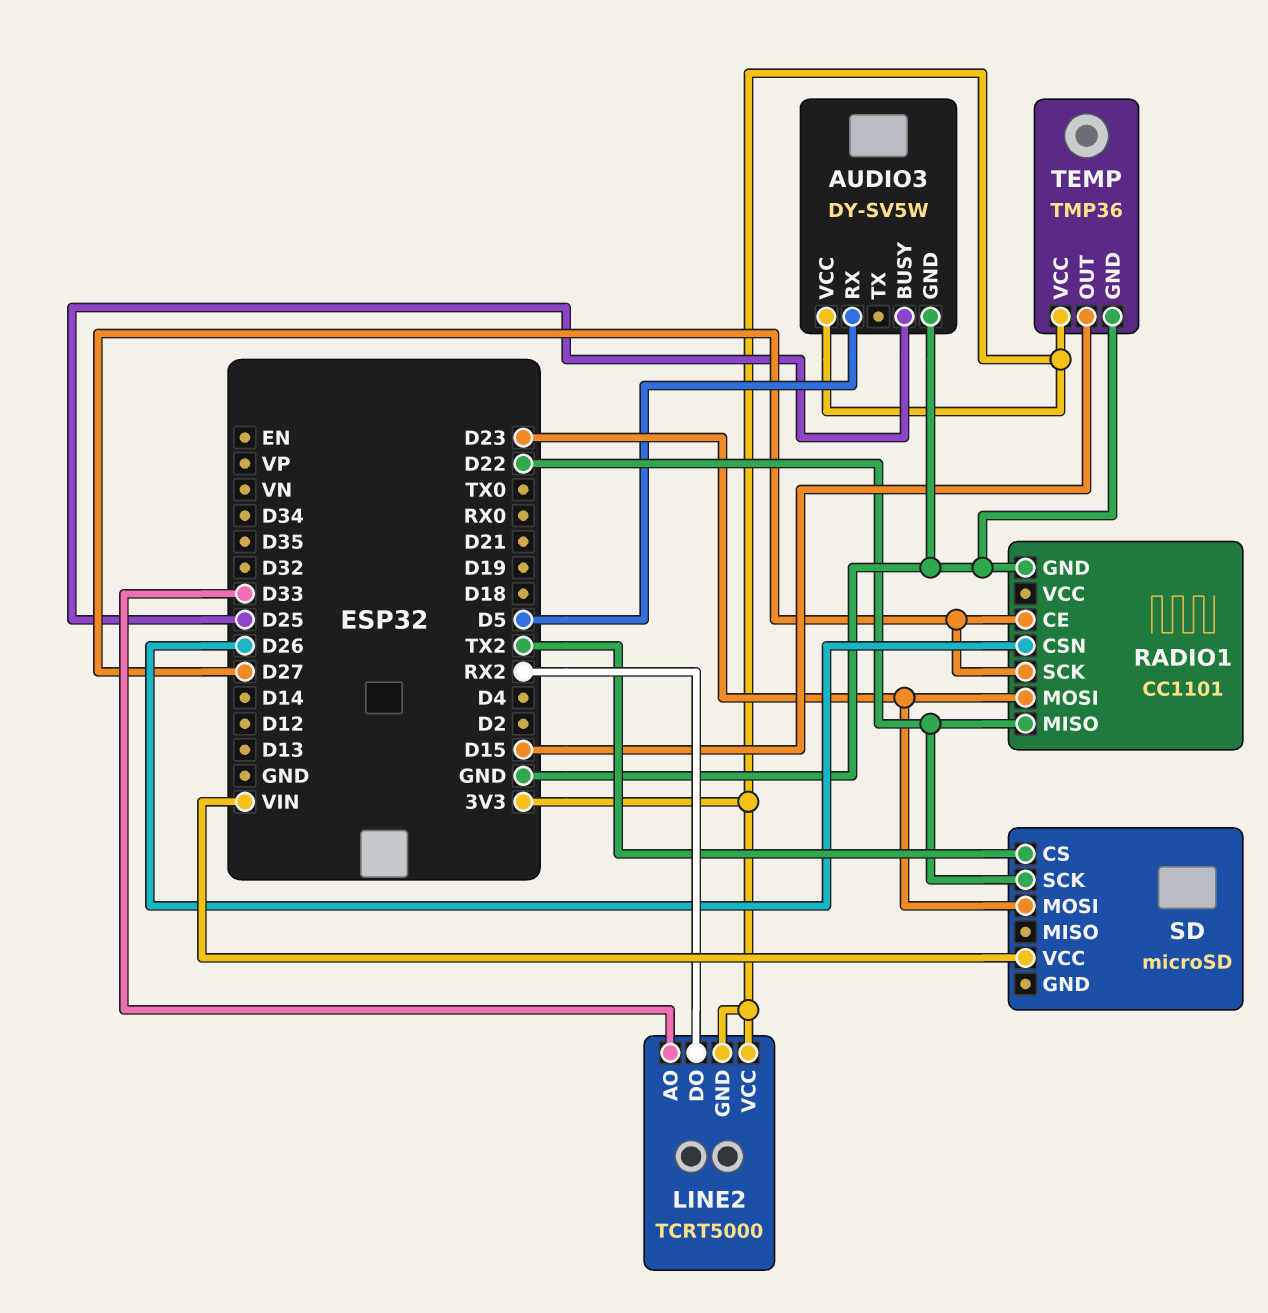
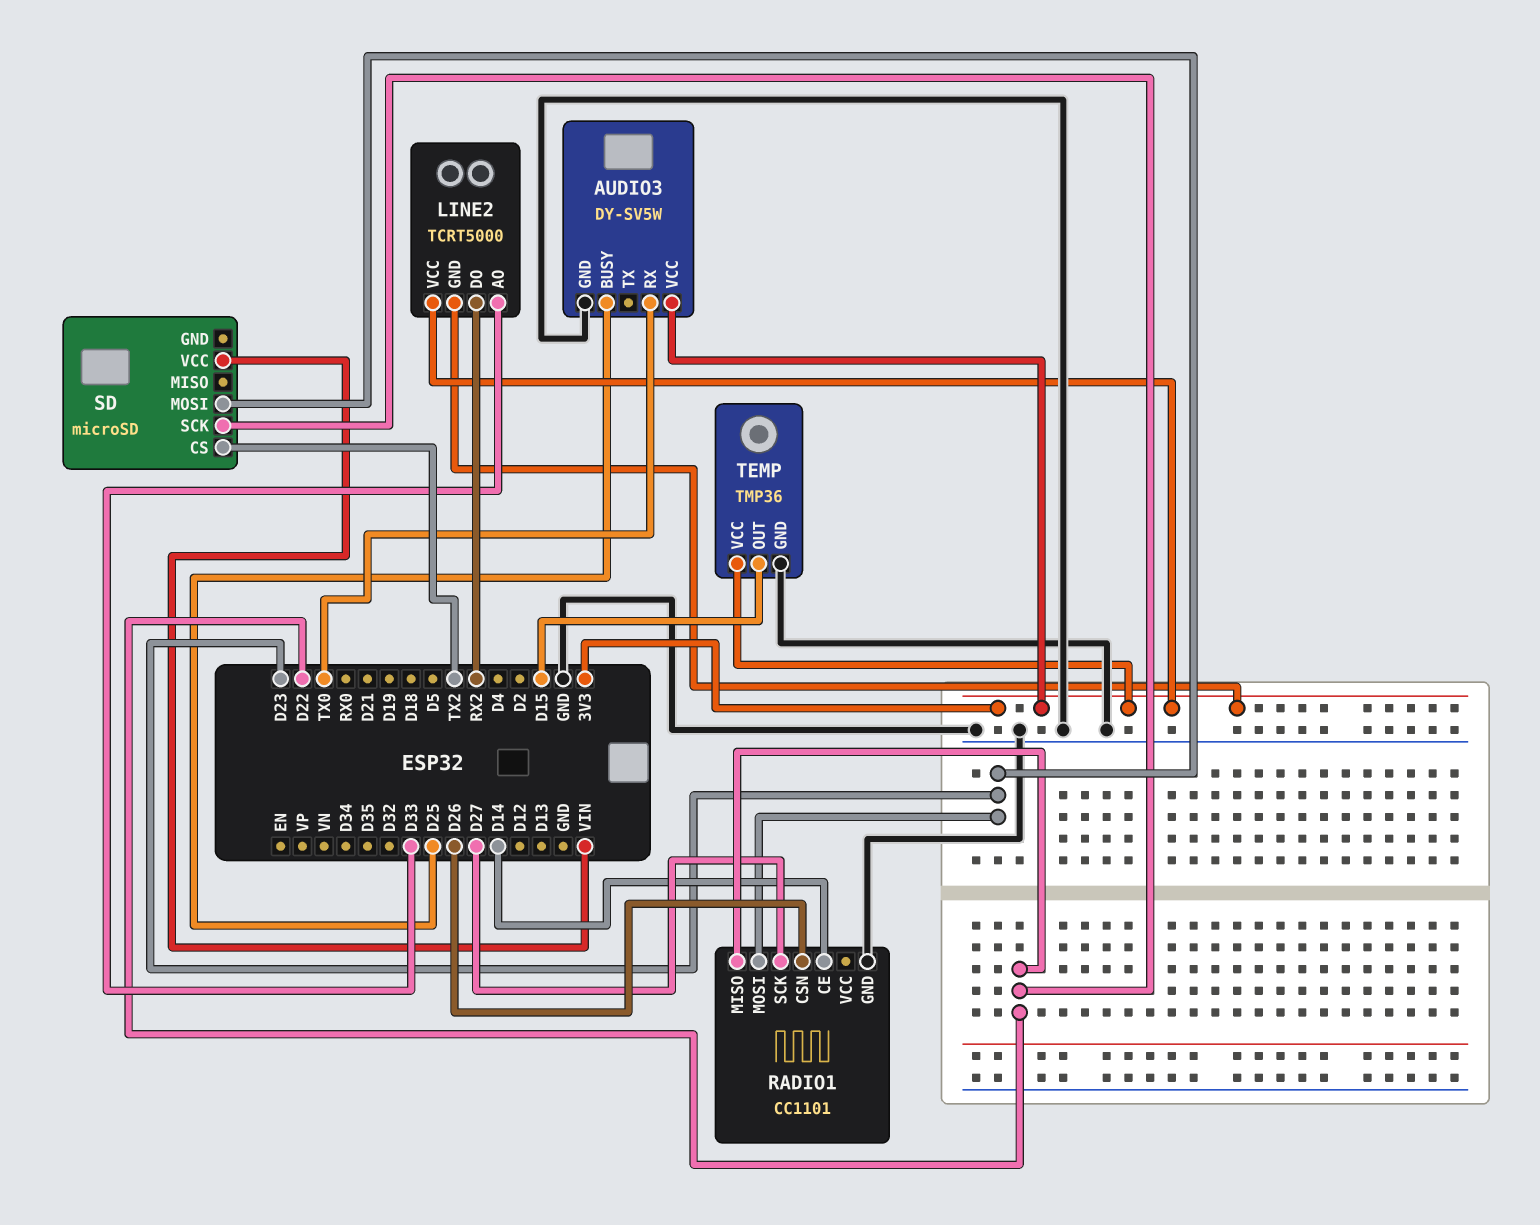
AUDIO3 pin RX: D5 -> TX0
RADIO1 pin CE: D27 -> D14

